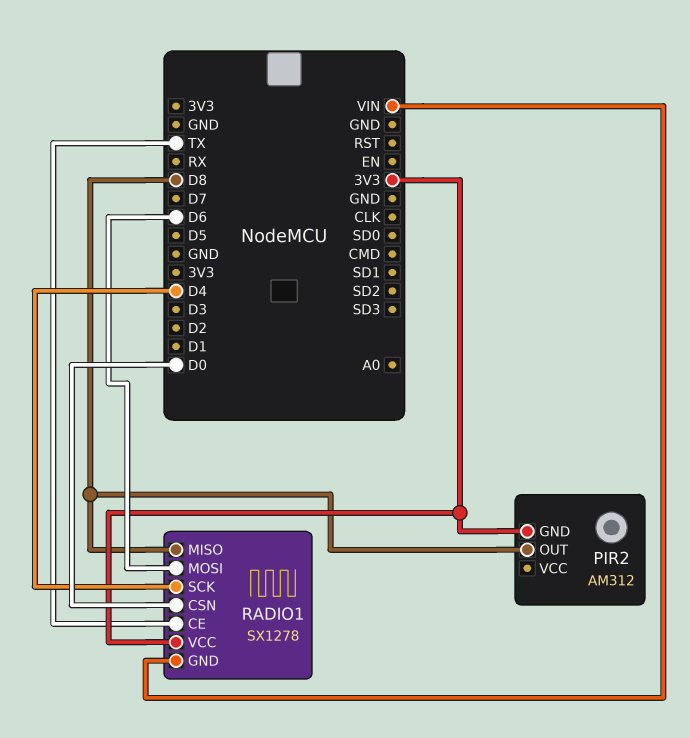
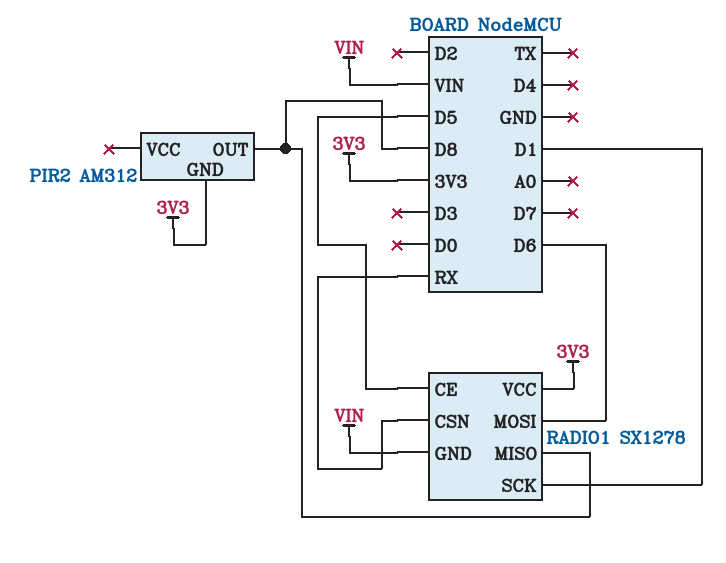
RADIO1 pin CE: TX -> D5
RADIO1 pin CSN: D0 -> RX
RADIO1 pin SCK: D4 -> D1

